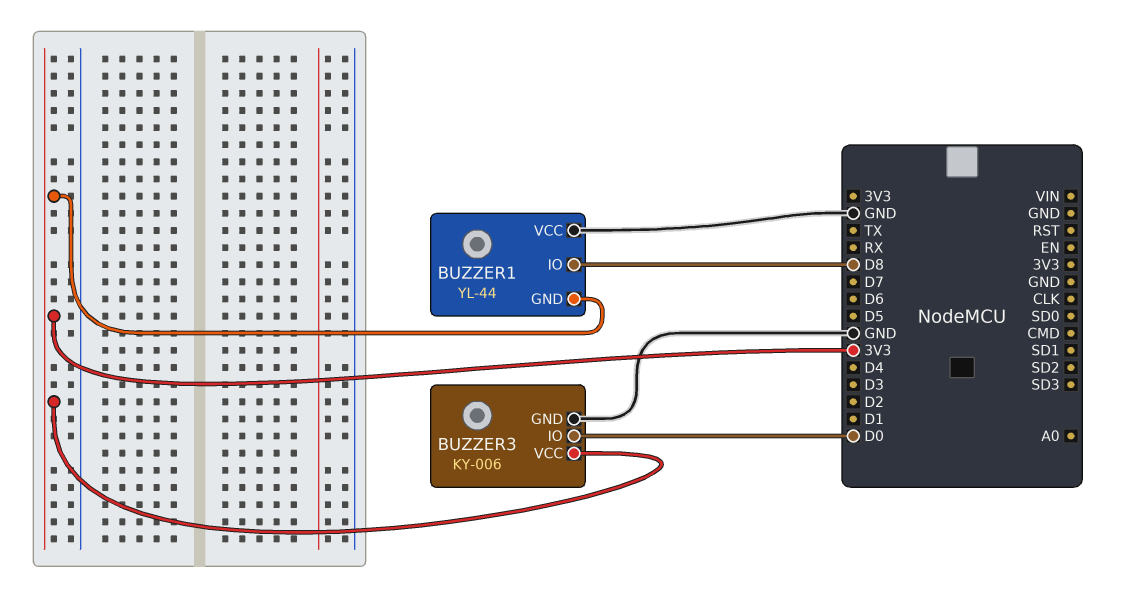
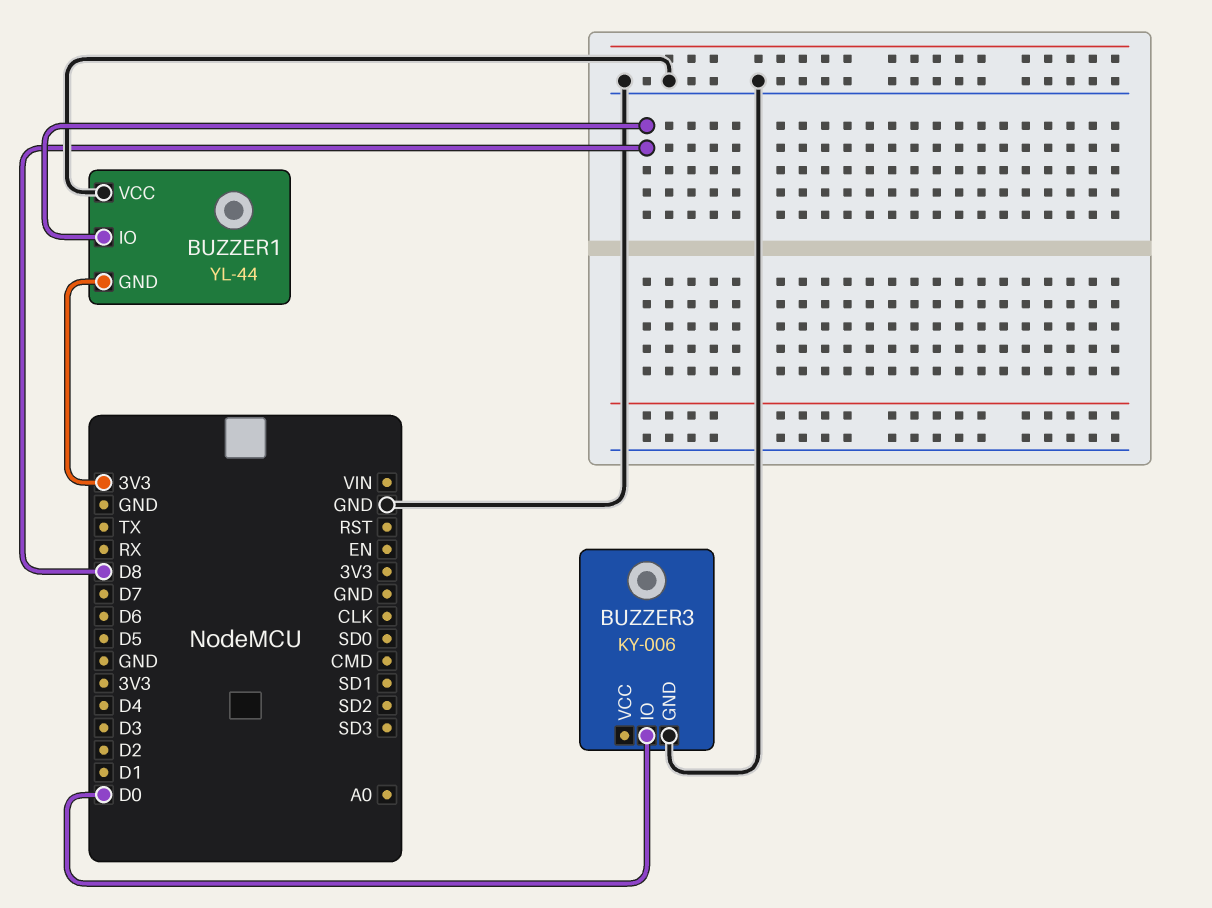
BUZZER3 pin VCC: 3V3 -> none

